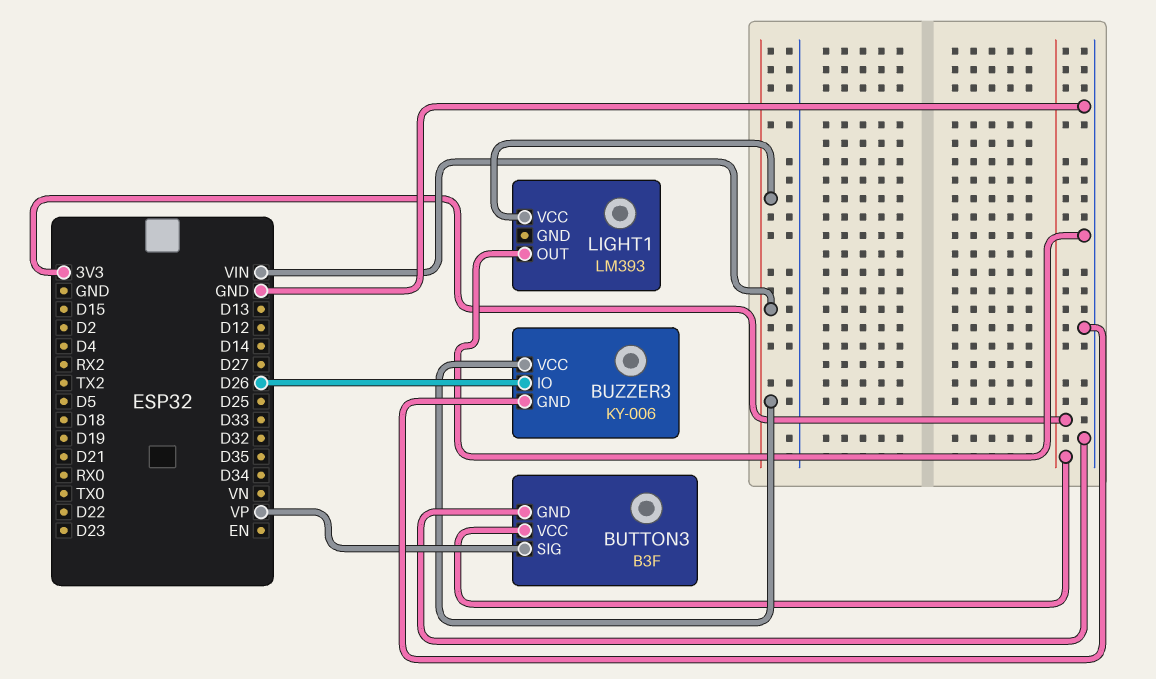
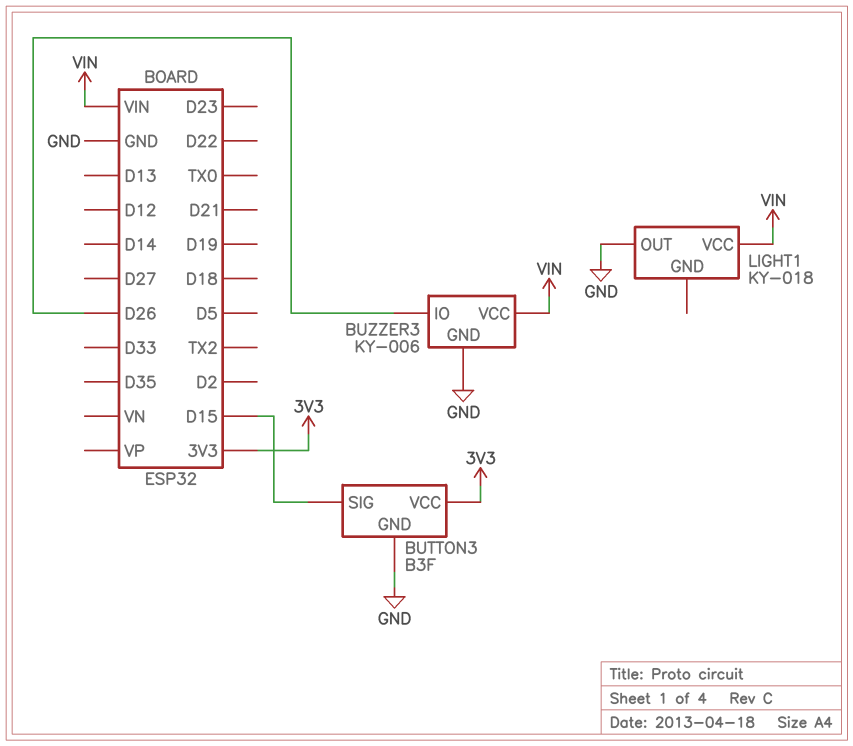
BUTTON3 pin SIG: VP -> D15
LIGHT1: LM393 -> KY-018

